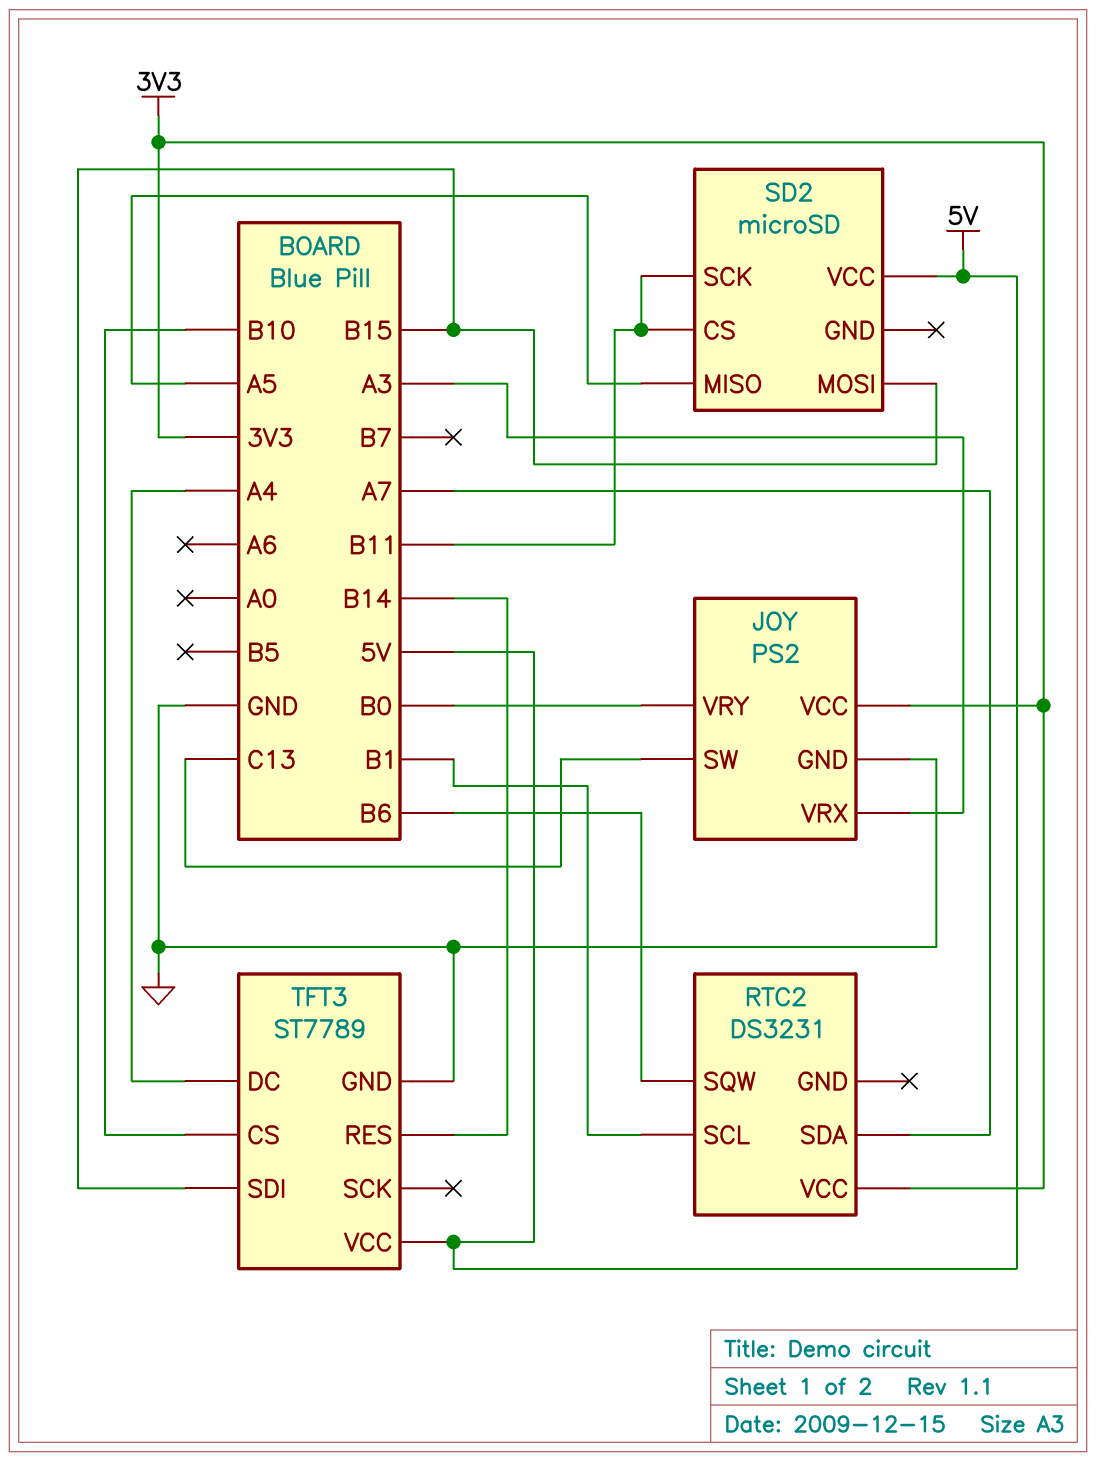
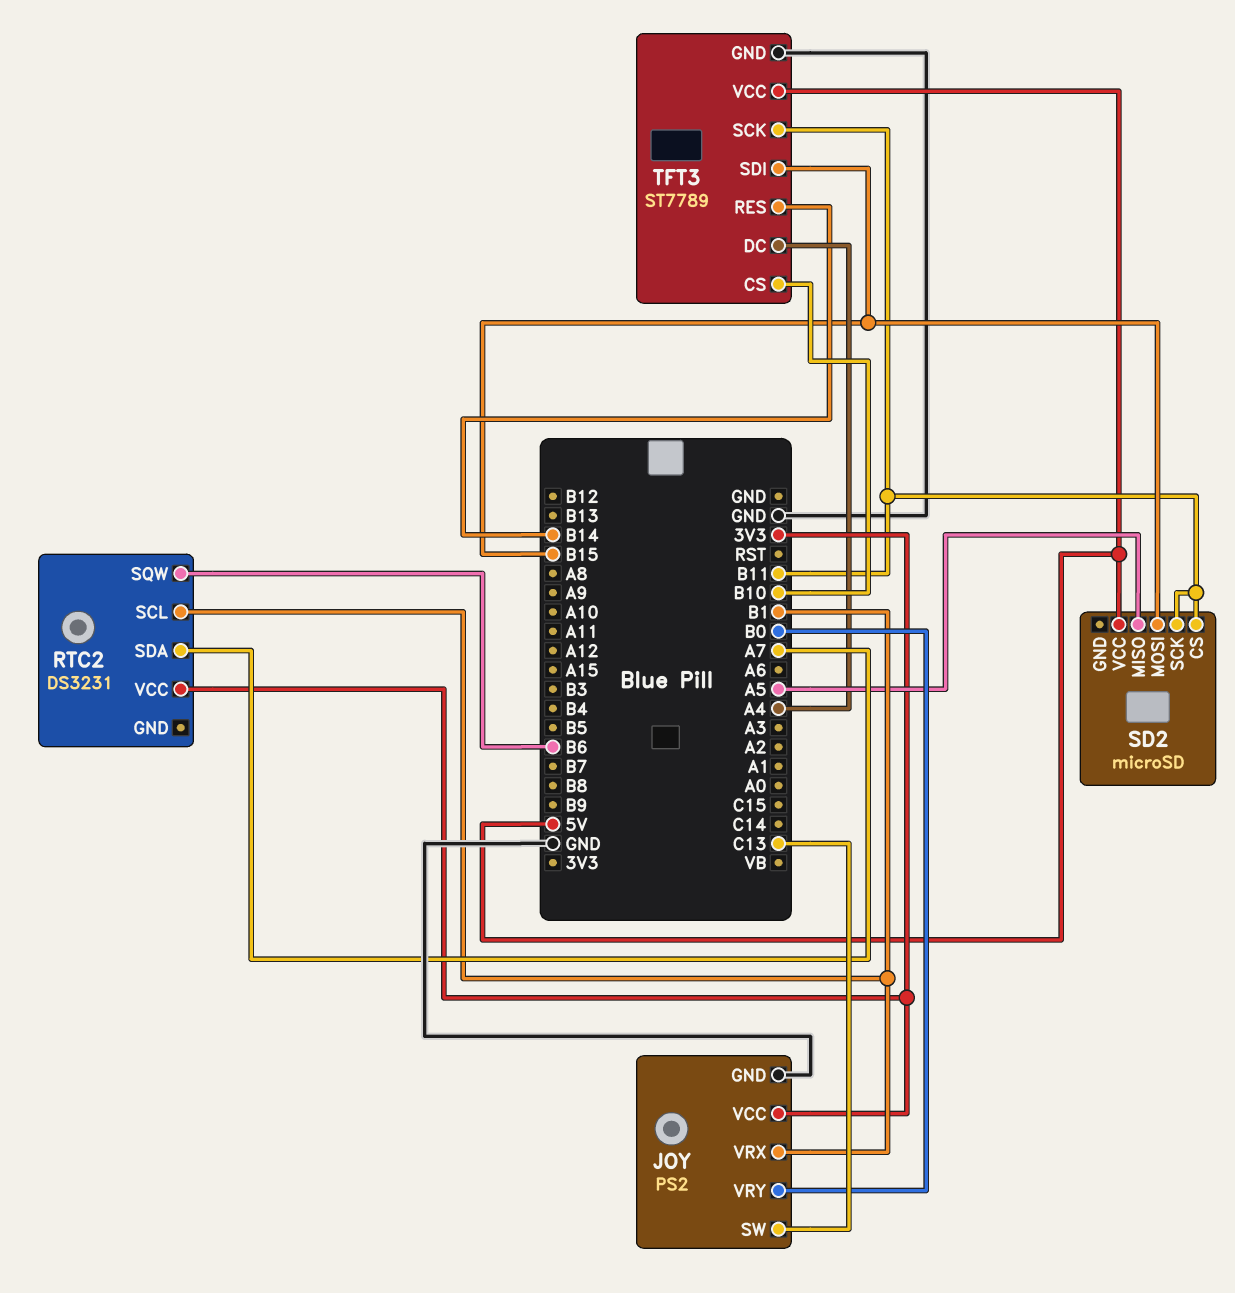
JOY pin VRX: A3 -> B1
TFT3 pin SCK: none -> B11

